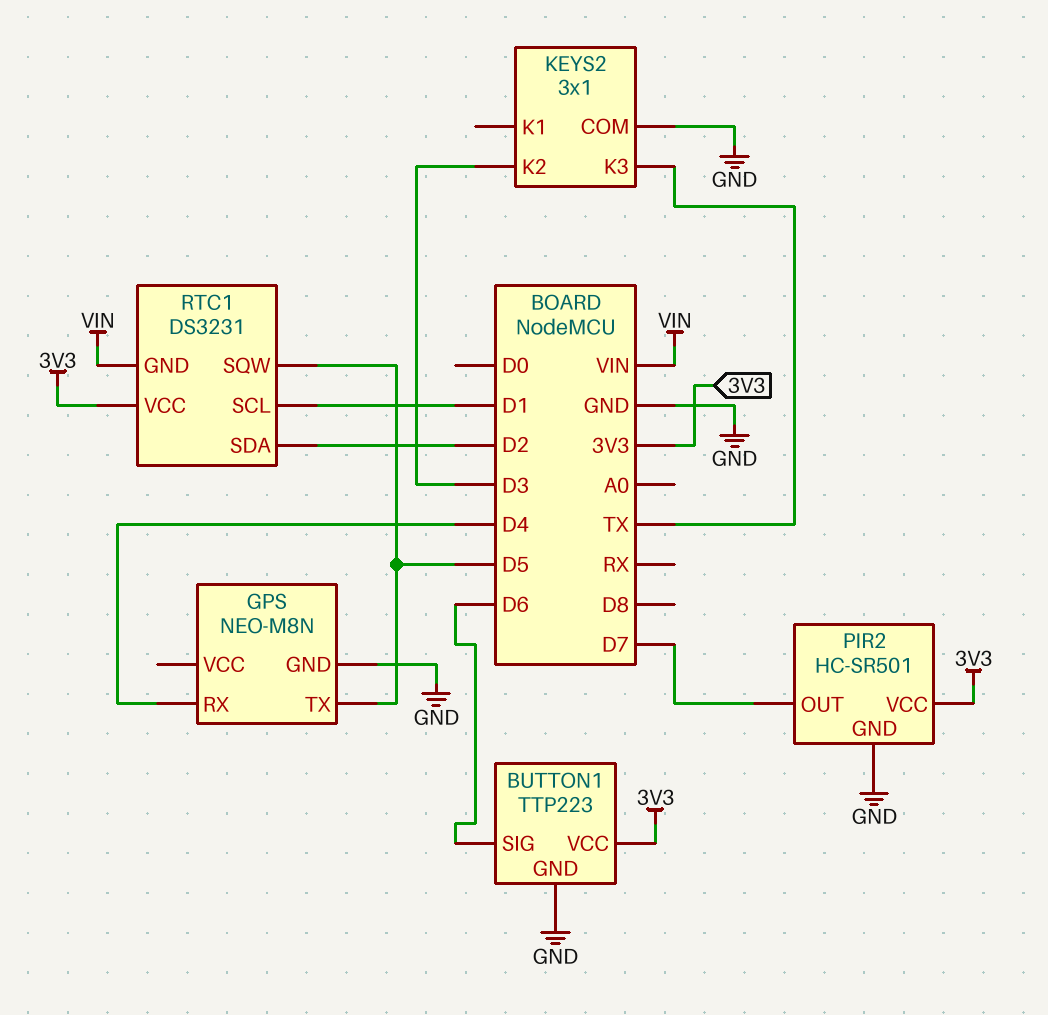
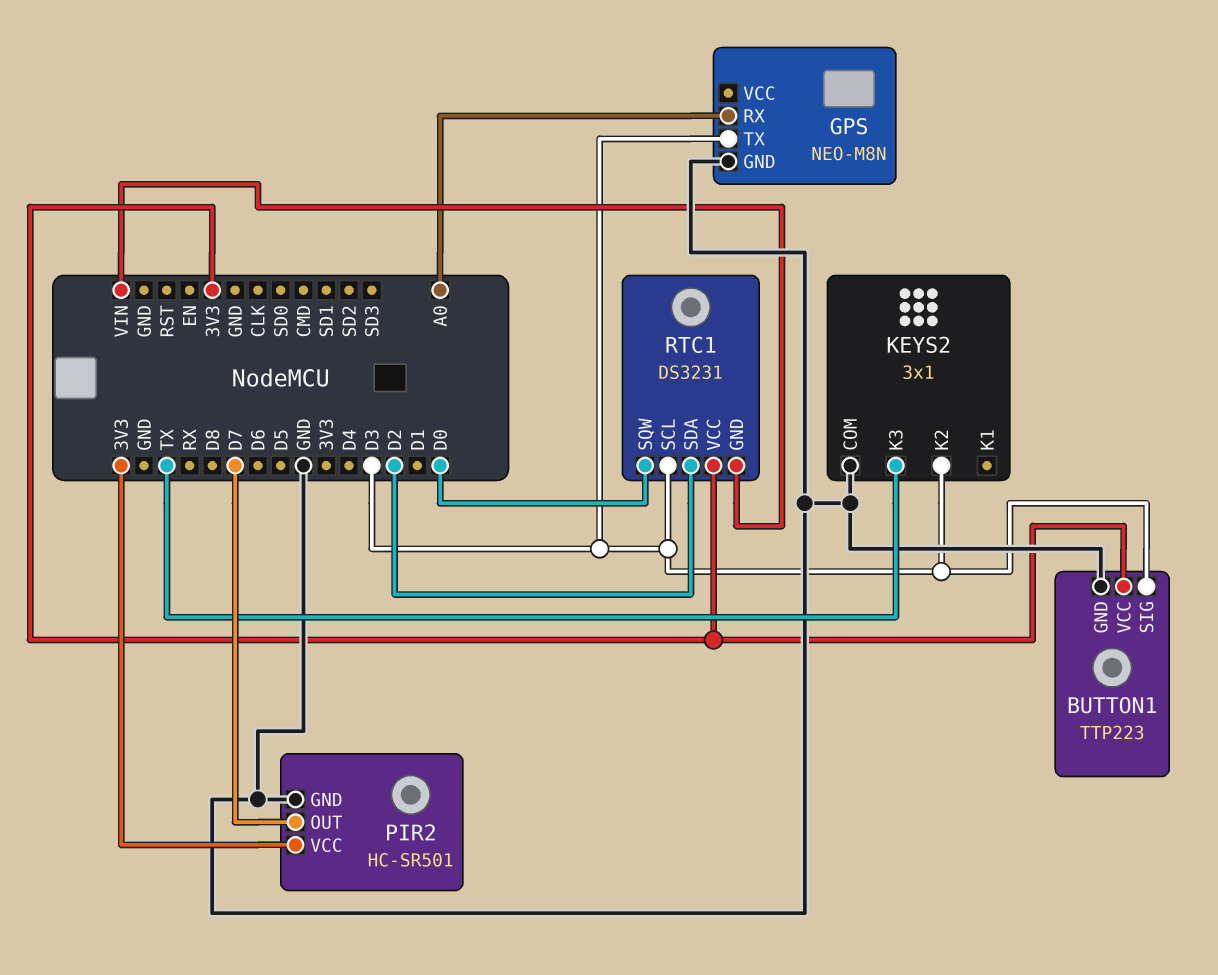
BUTTON1 pin SIG: D6 -> D3
GPS pin RX: D4 -> A0
GPS pin TX: D5 -> D3
RTC1 pin SCL: D1 -> D3
RTC1 pin SQW: D5 -> D0

